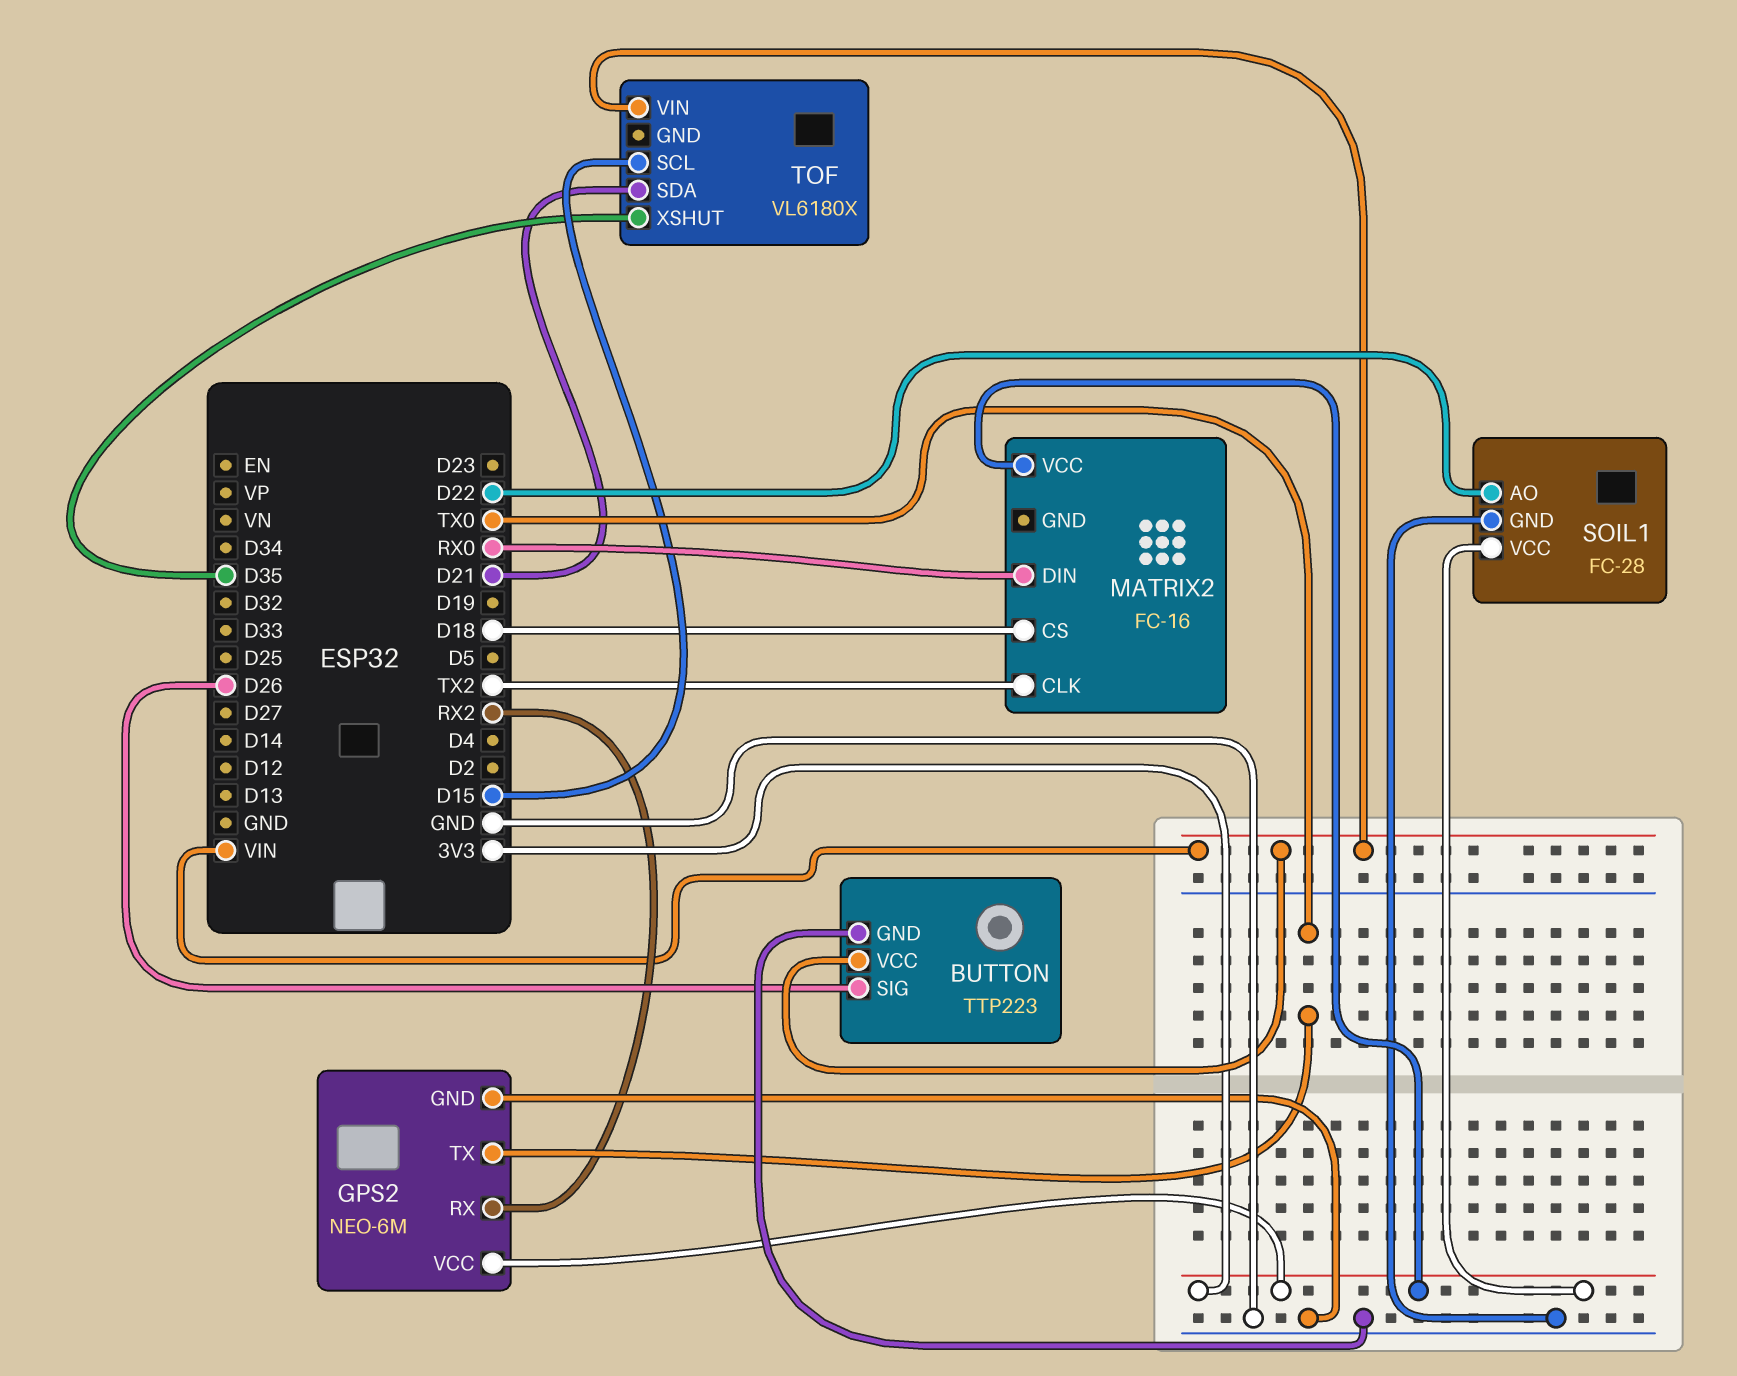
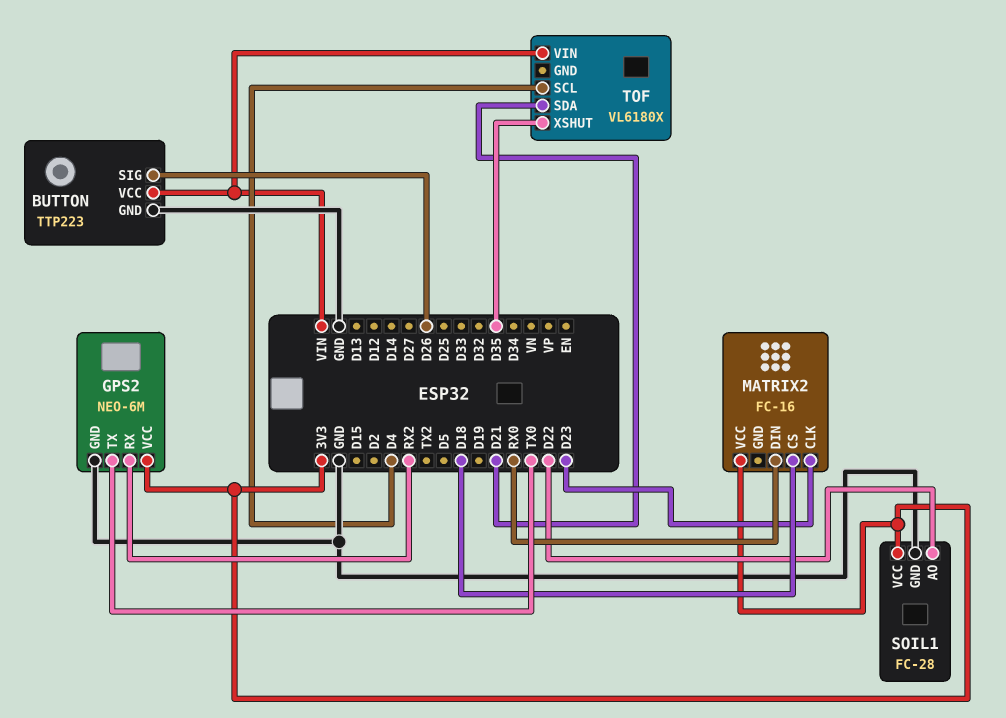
MATRIX2 pin CLK: TX2 -> D23
TOF pin SCL: D15 -> D4

